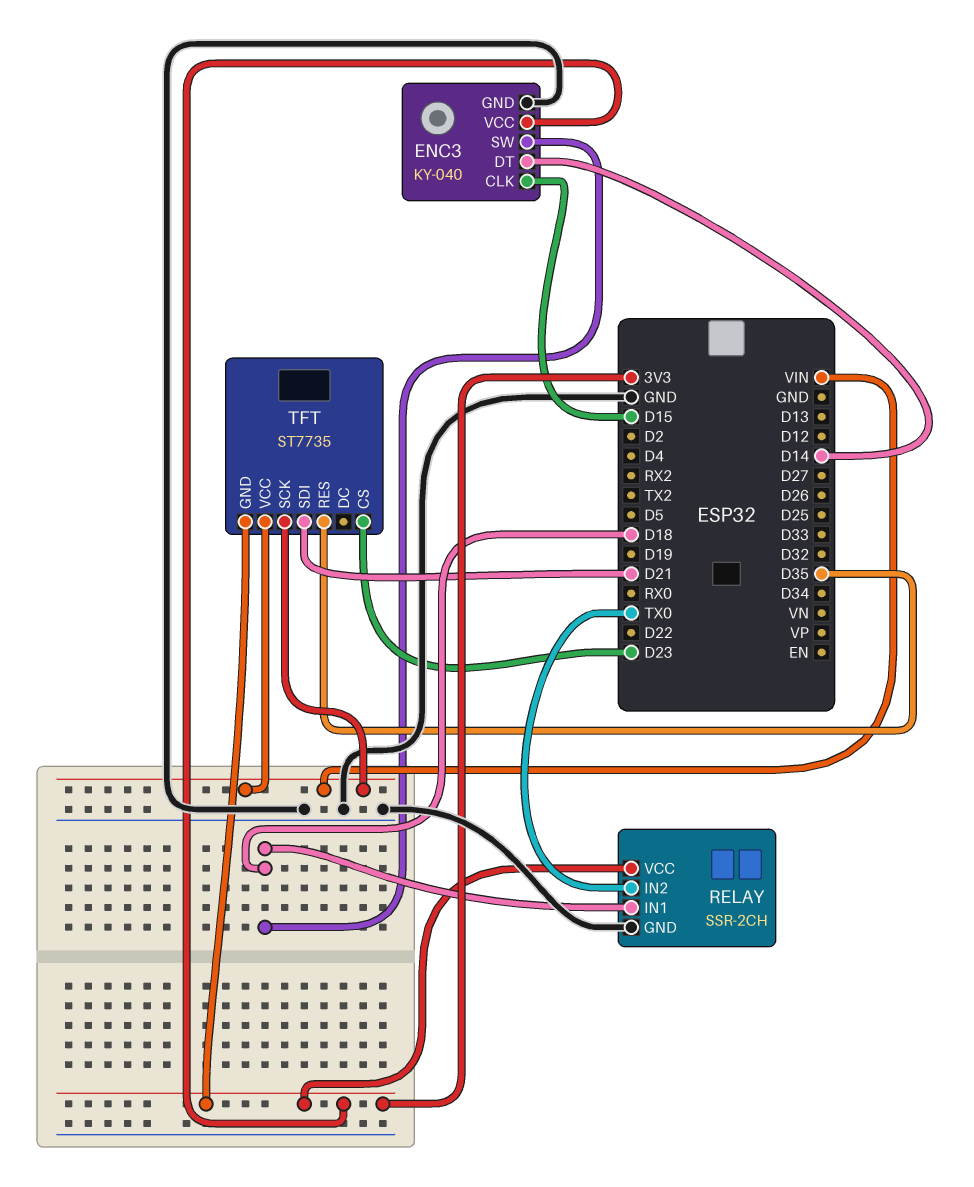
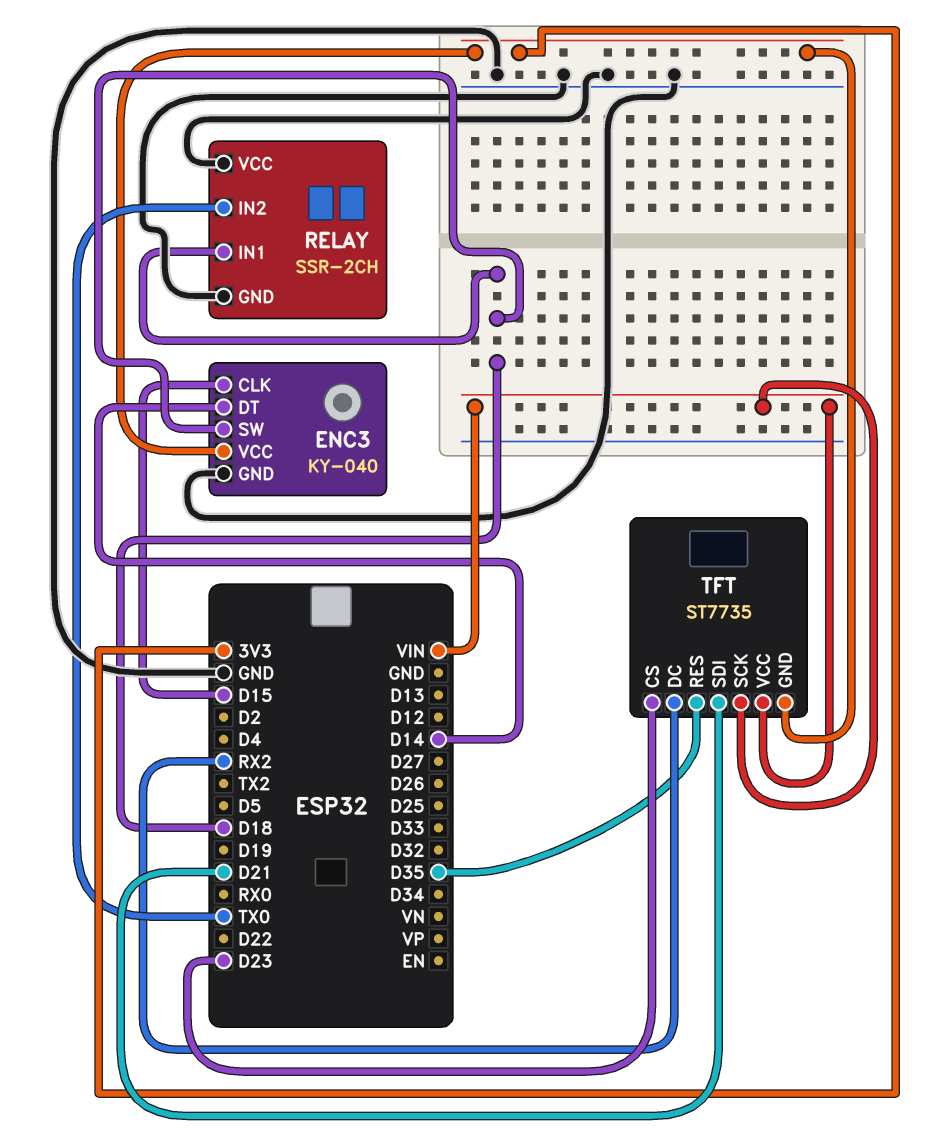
RELAY pin VCC: 3V3 -> GND
TFT pin DC: none -> RX2

